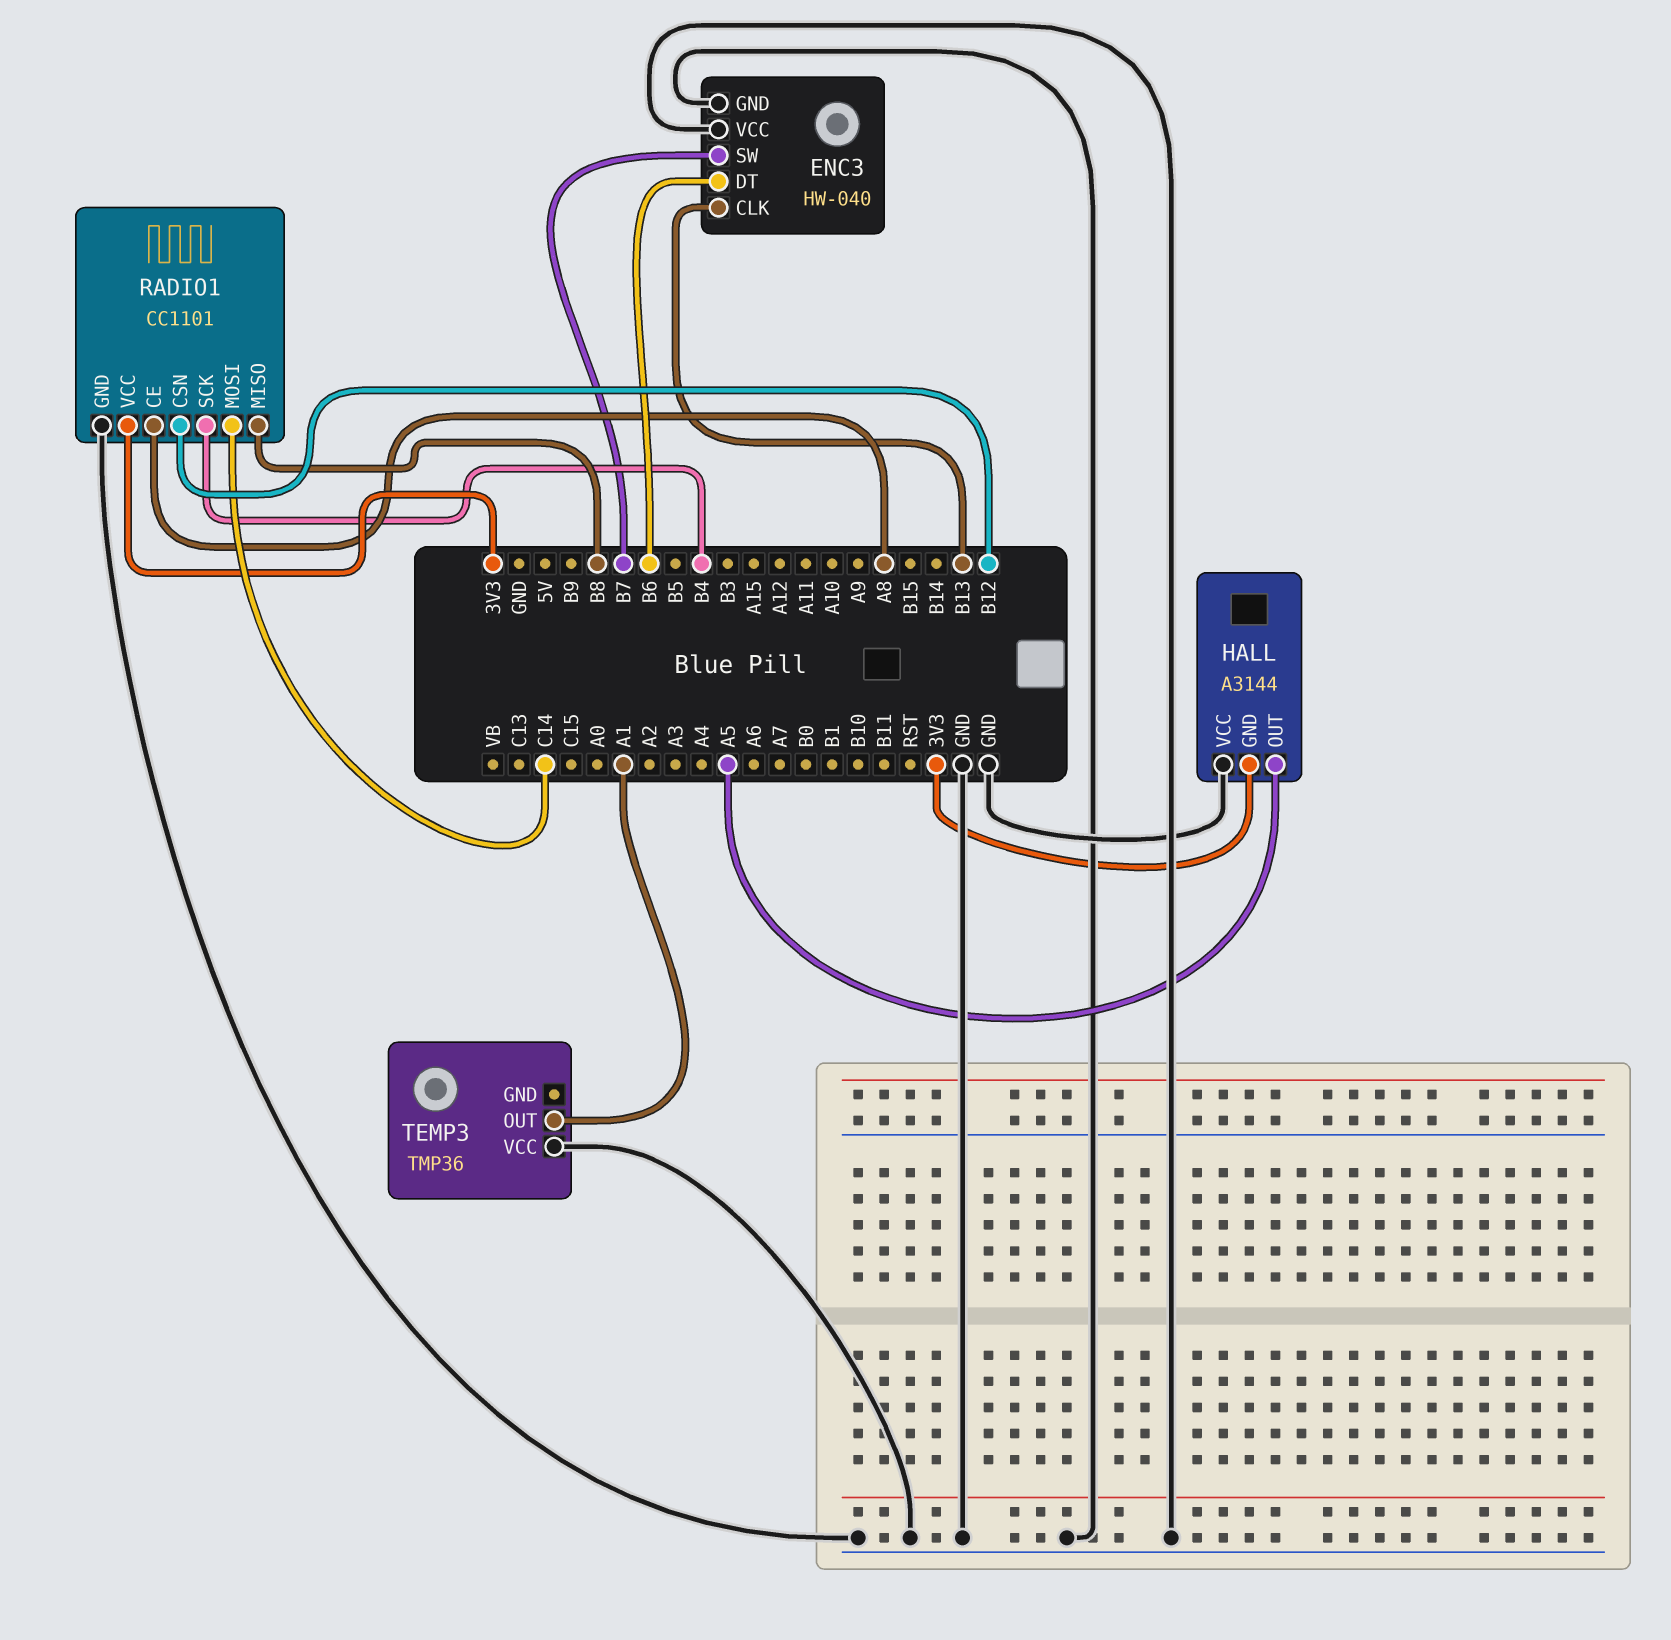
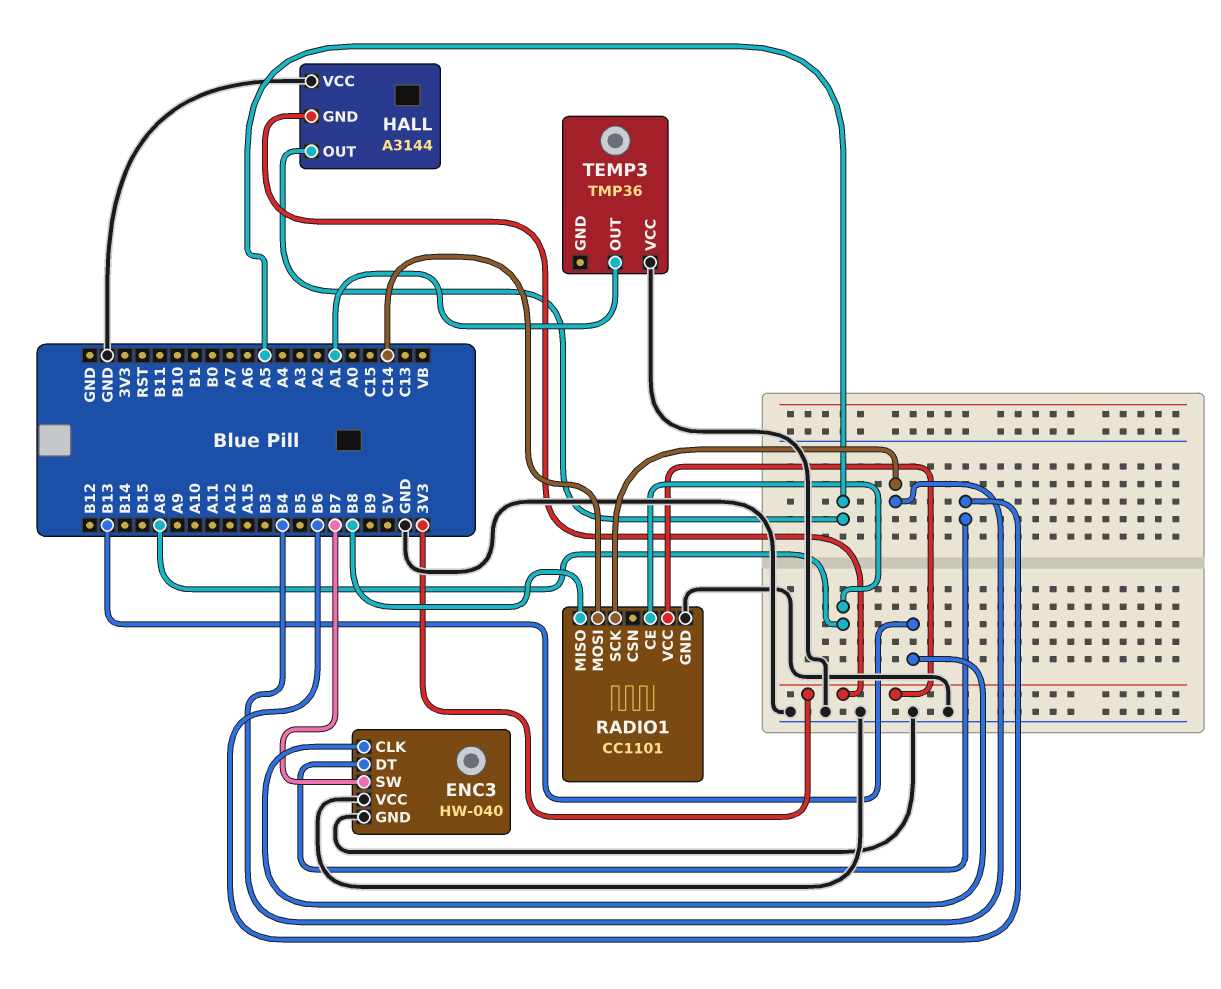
RADIO1 pin CSN: B12 -> none

